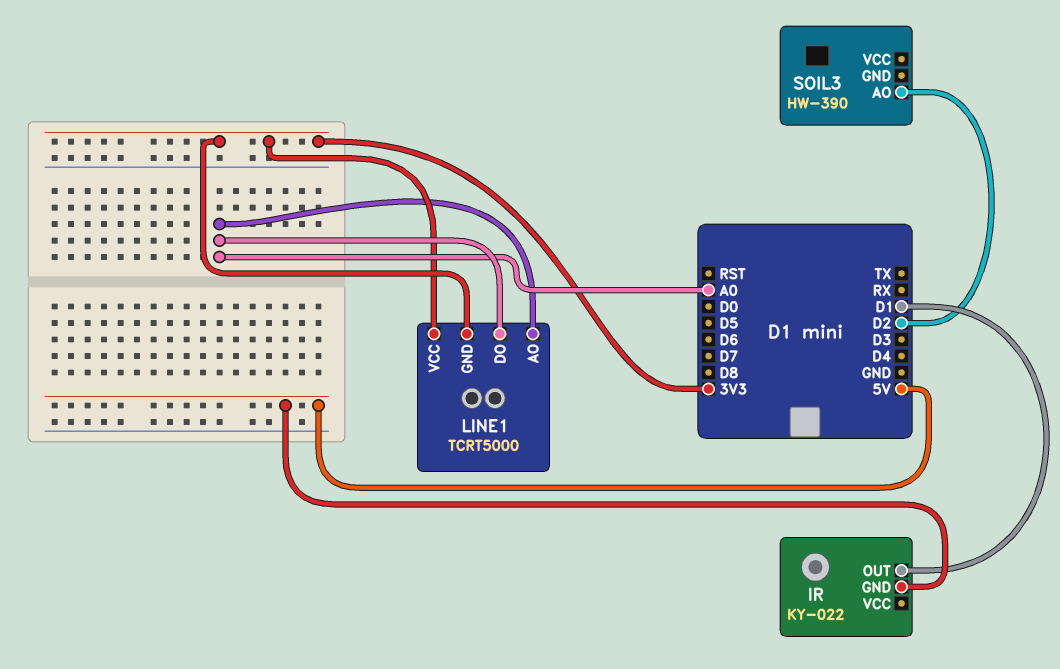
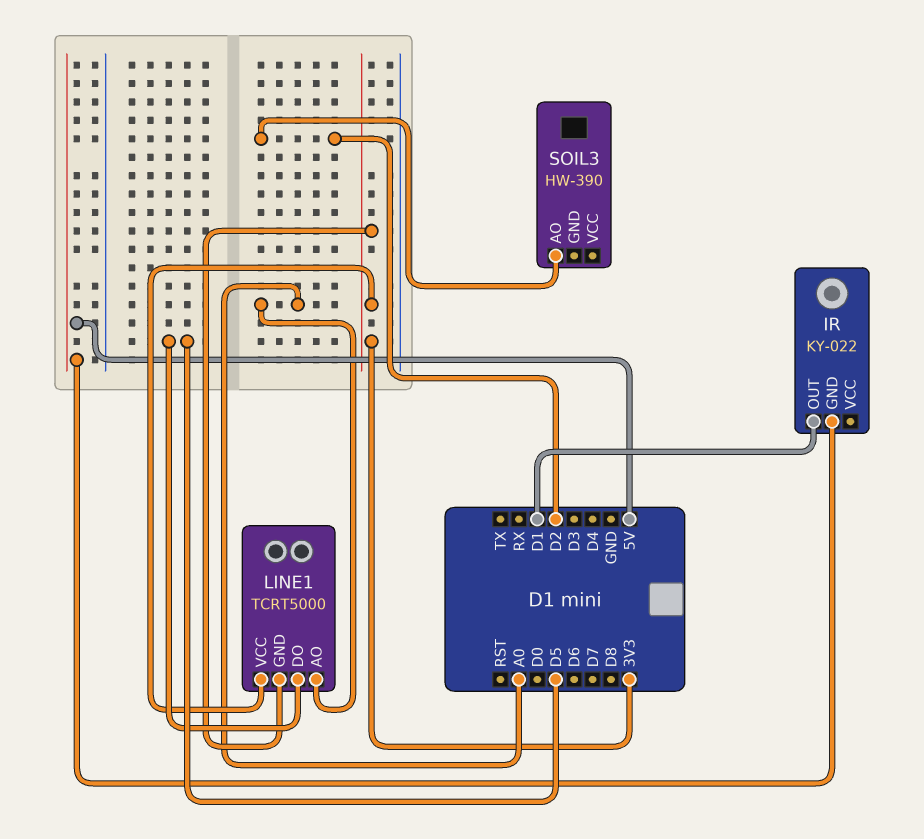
LINE1 pin DO: A0 -> D5

